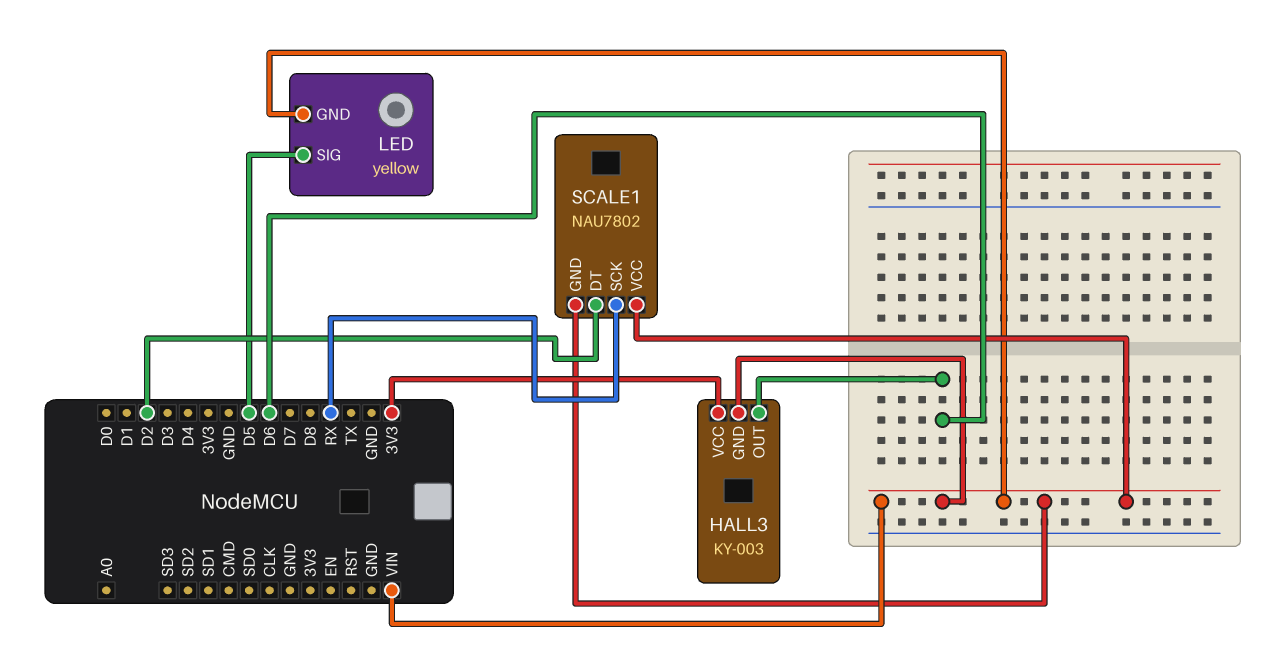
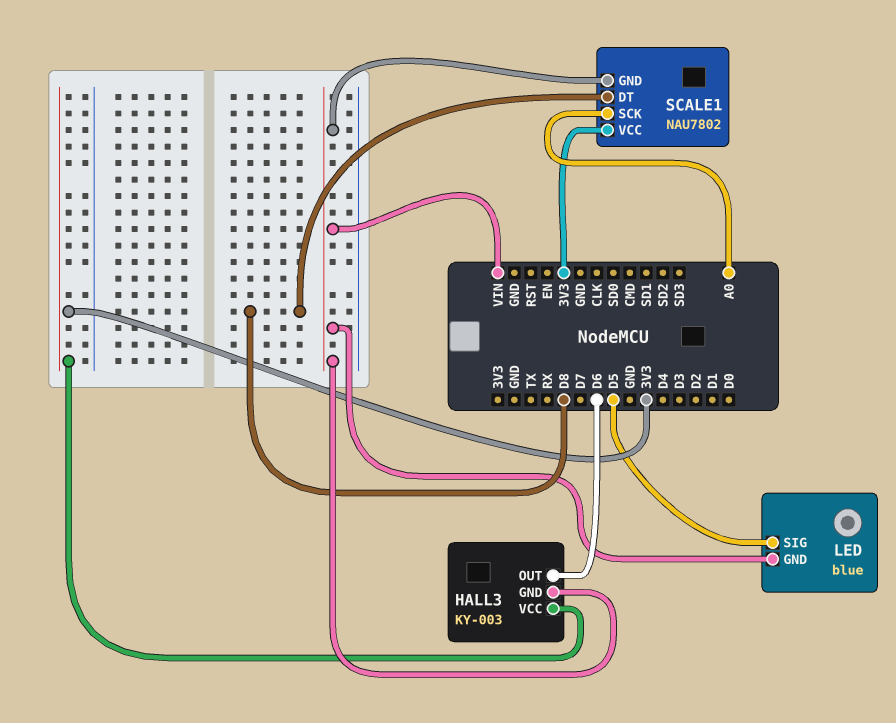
LED: yellow -> blue
SCALE1 pin DT: D2 -> D8
SCALE1 pin SCK: RX -> A0
SCALE1 pin VCC: VIN -> 3V3

